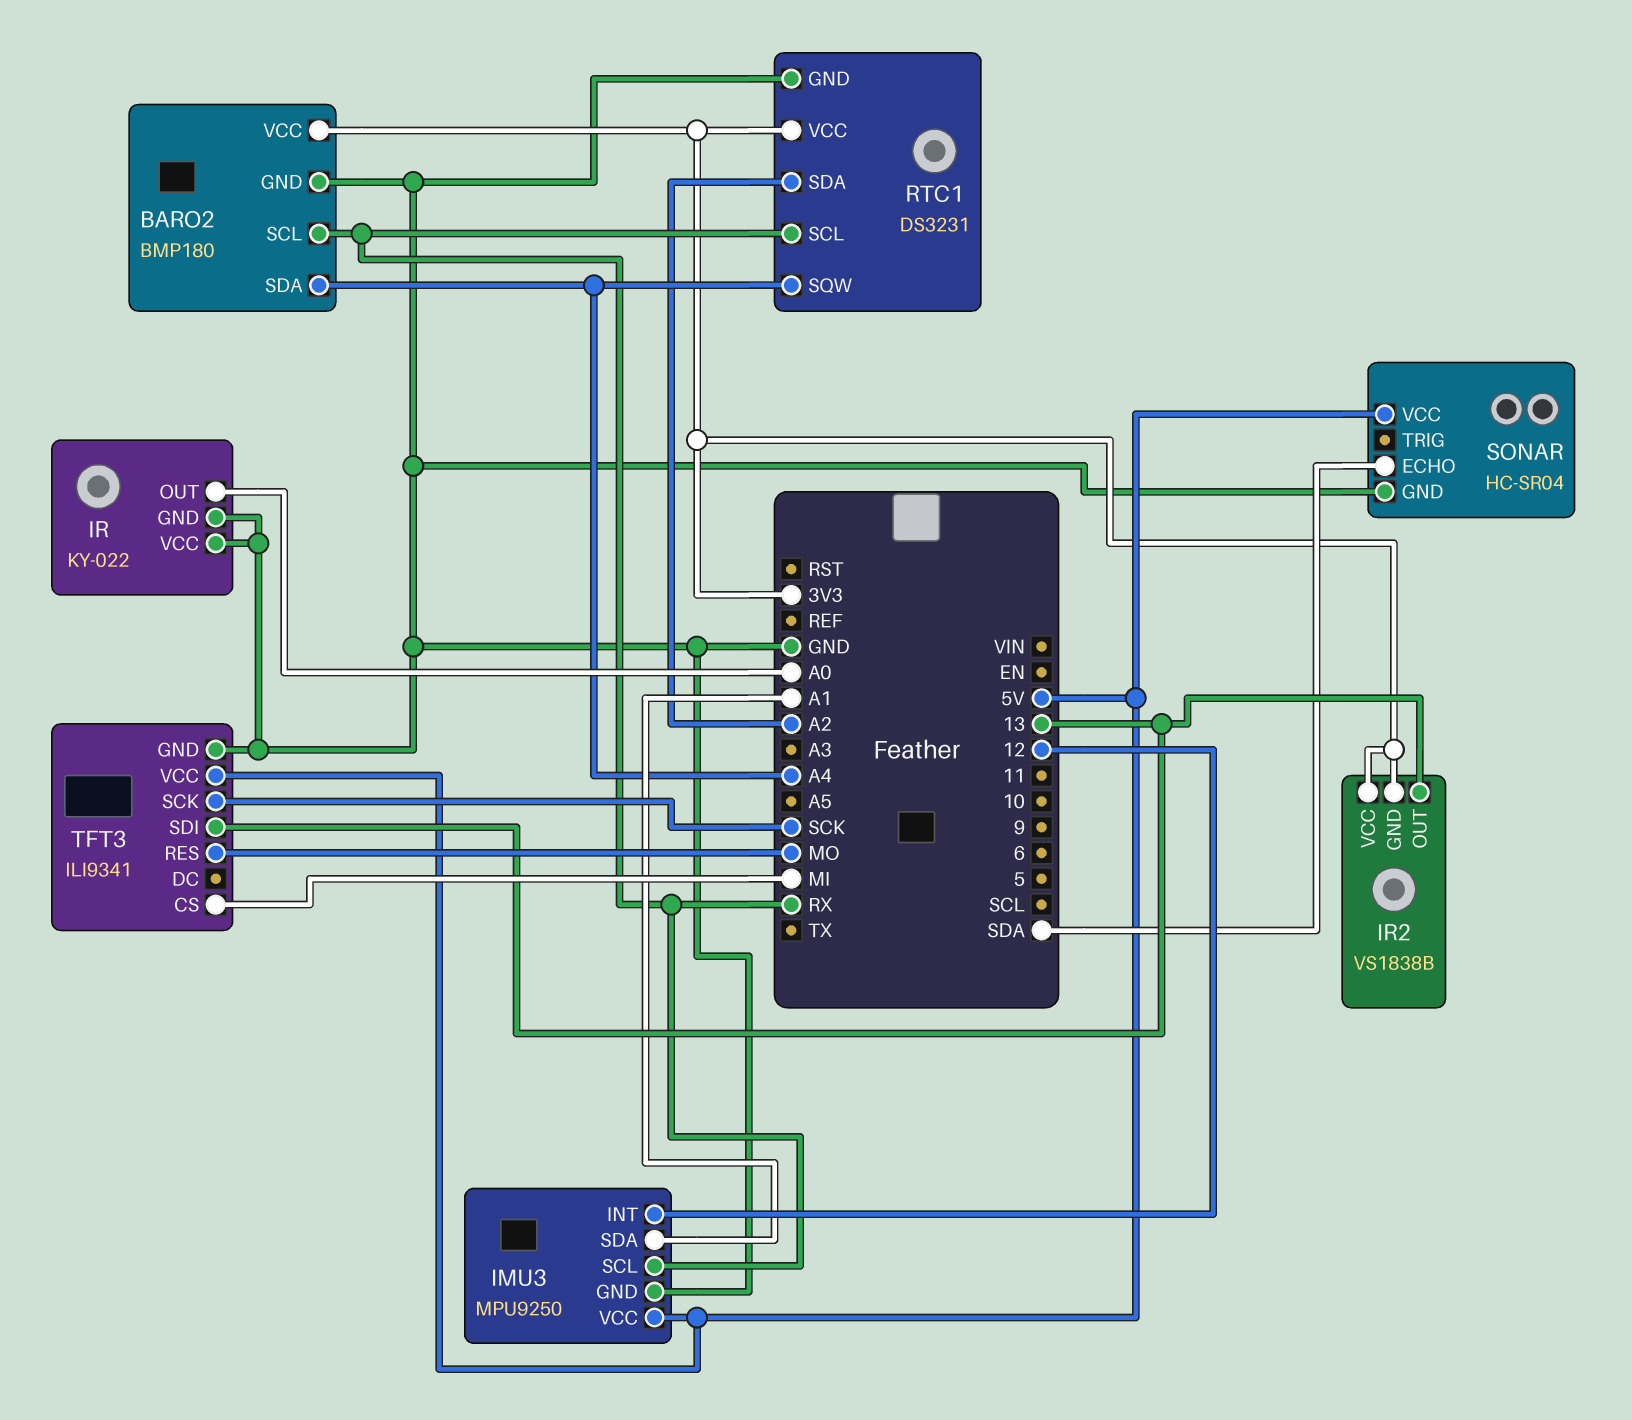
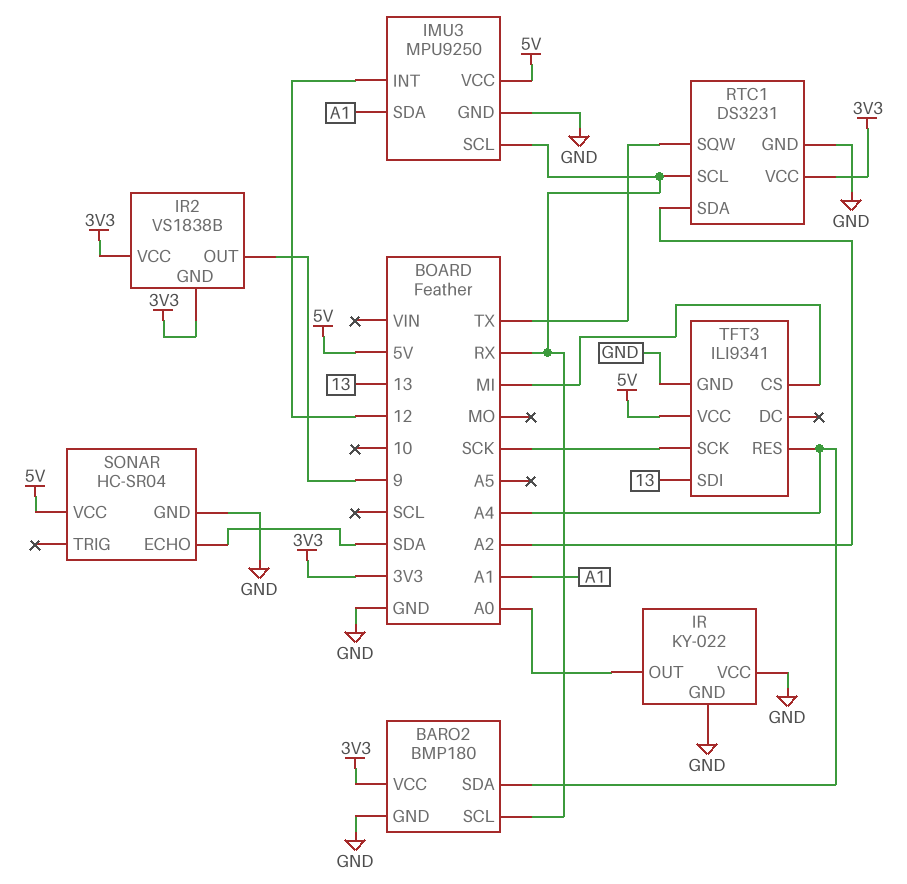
IR2 pin OUT: 13 -> 9
RTC1 pin SQW: A4 -> TX
TFT3 pin RES: MO -> A4

